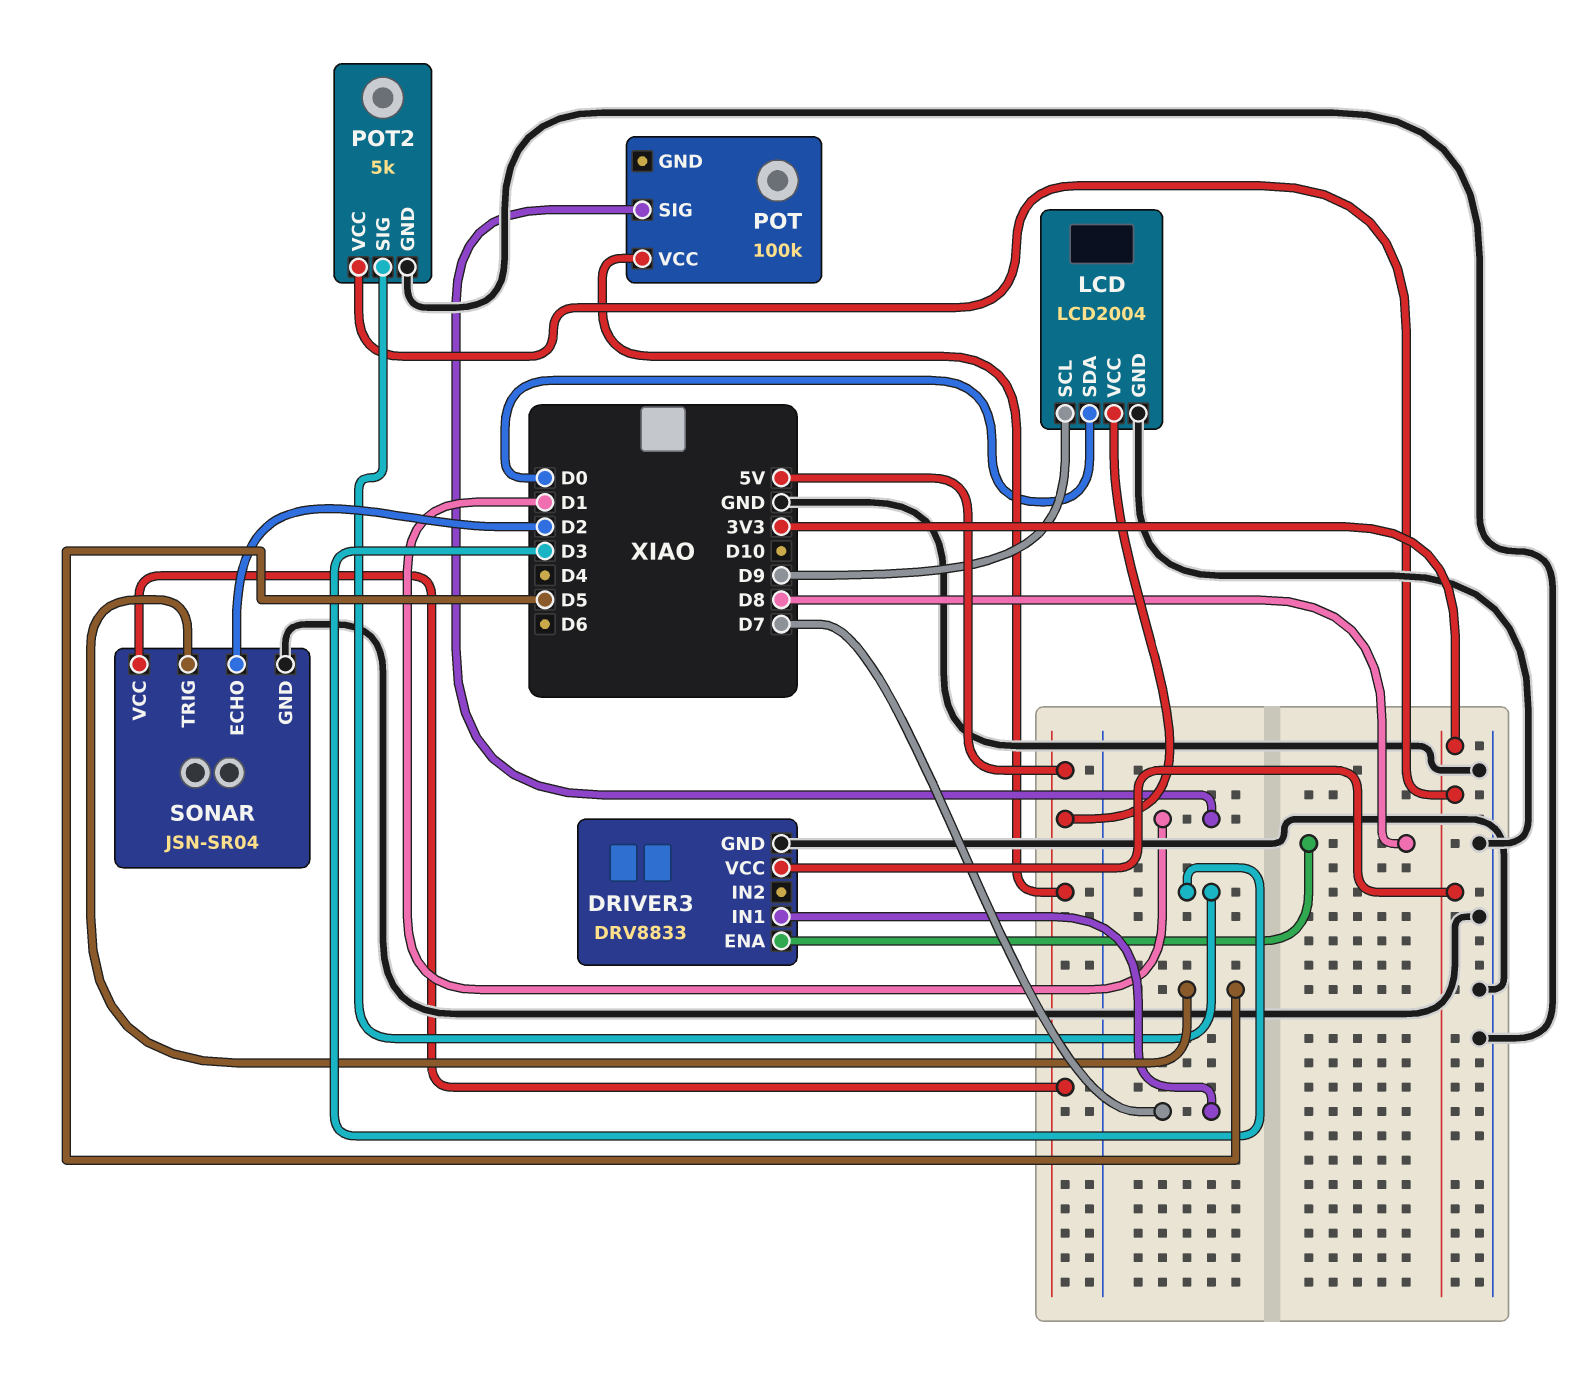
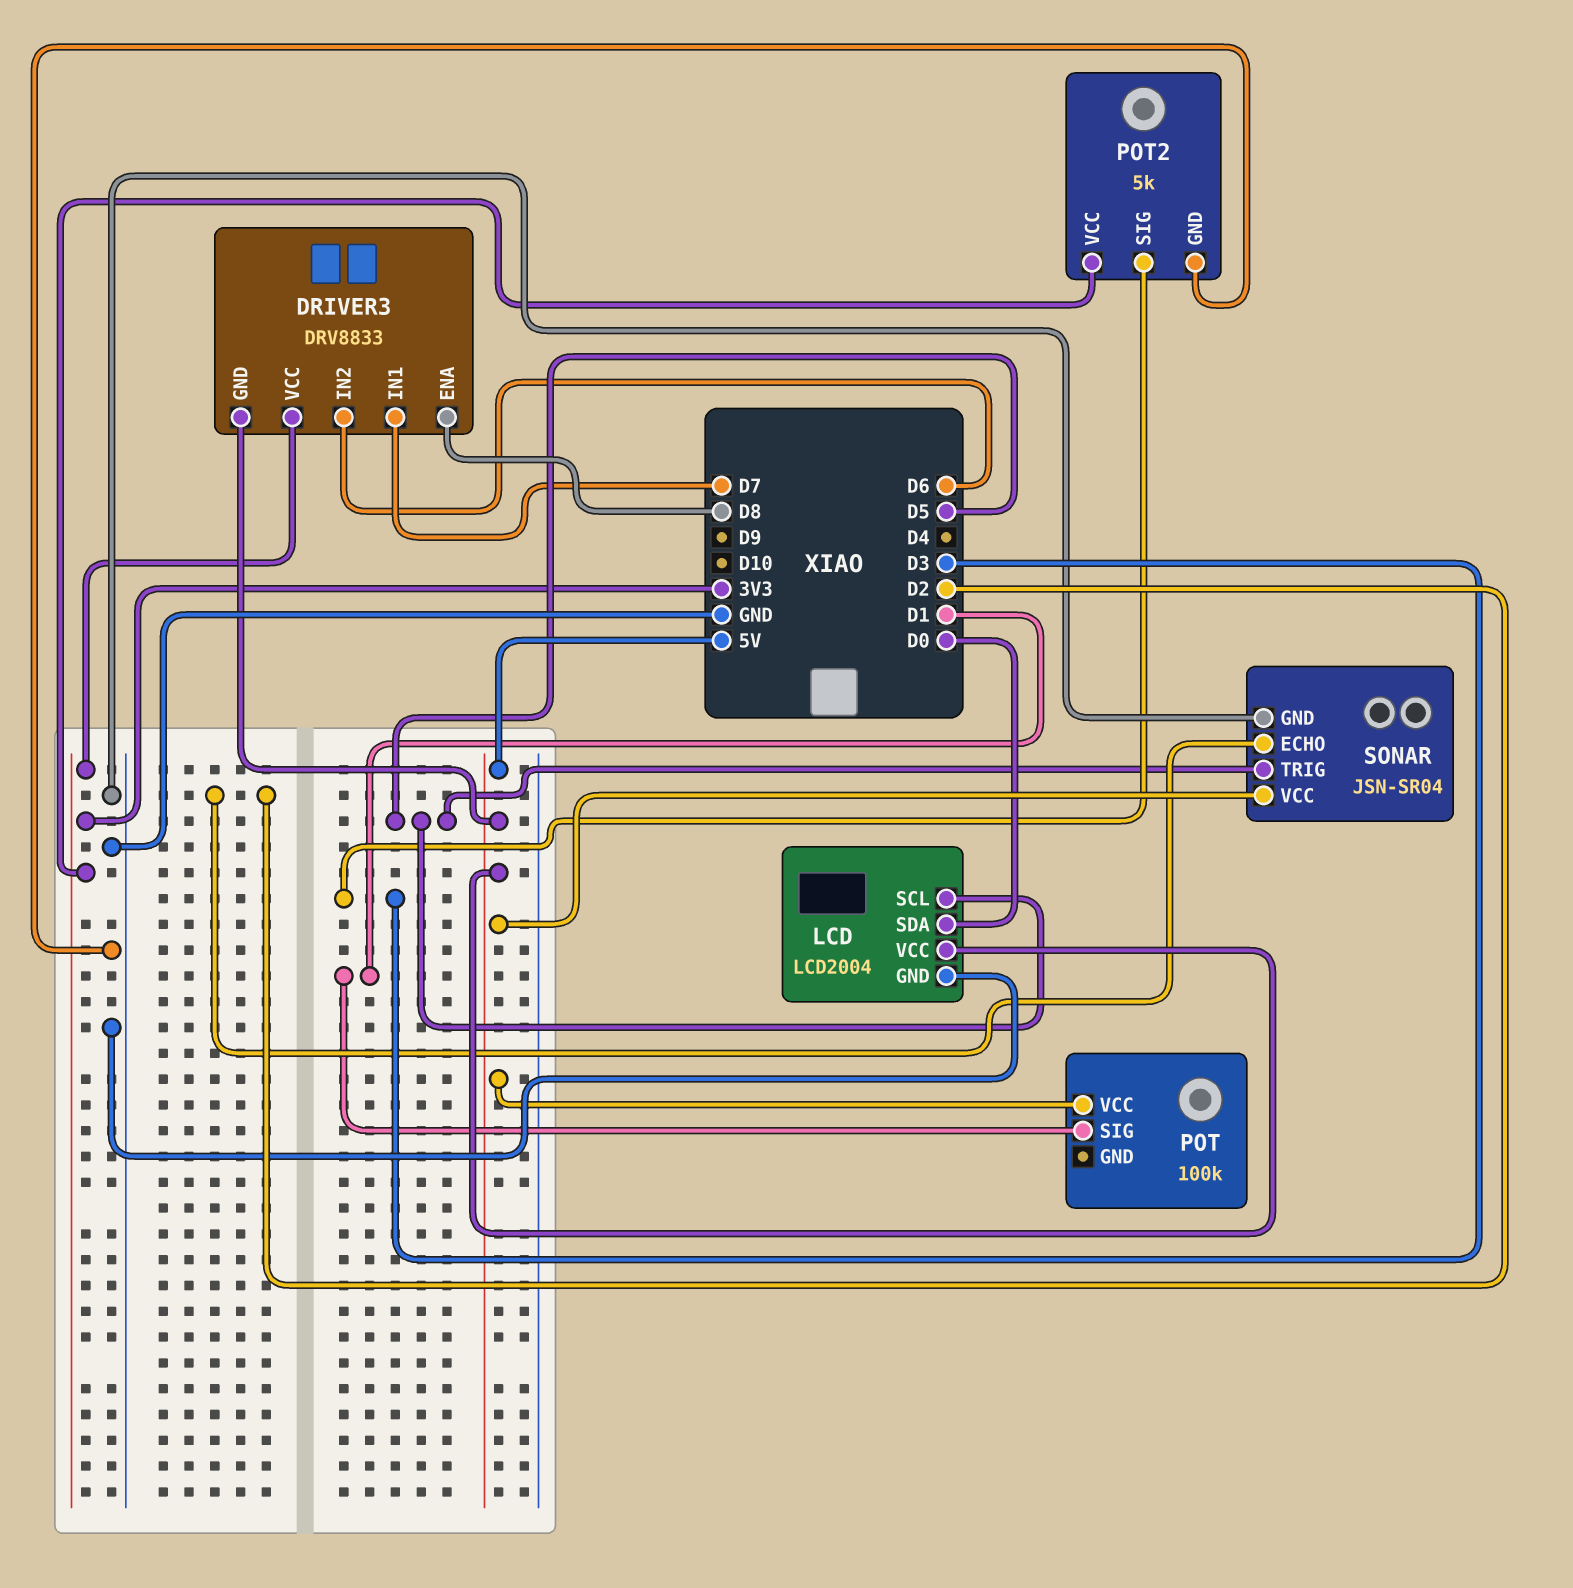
DRIVER3 pin GND: GND -> 5V
DRIVER3 pin IN2: none -> D6
LCD pin SCL: D9 -> D5

